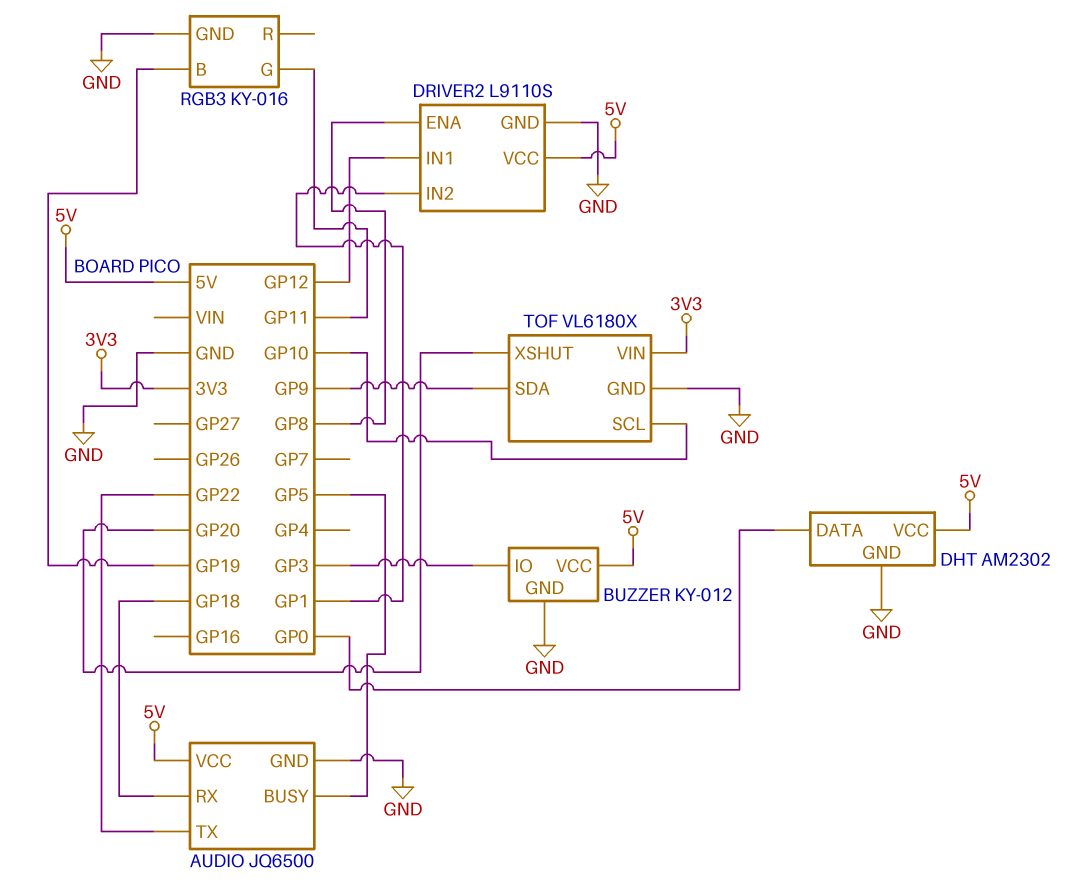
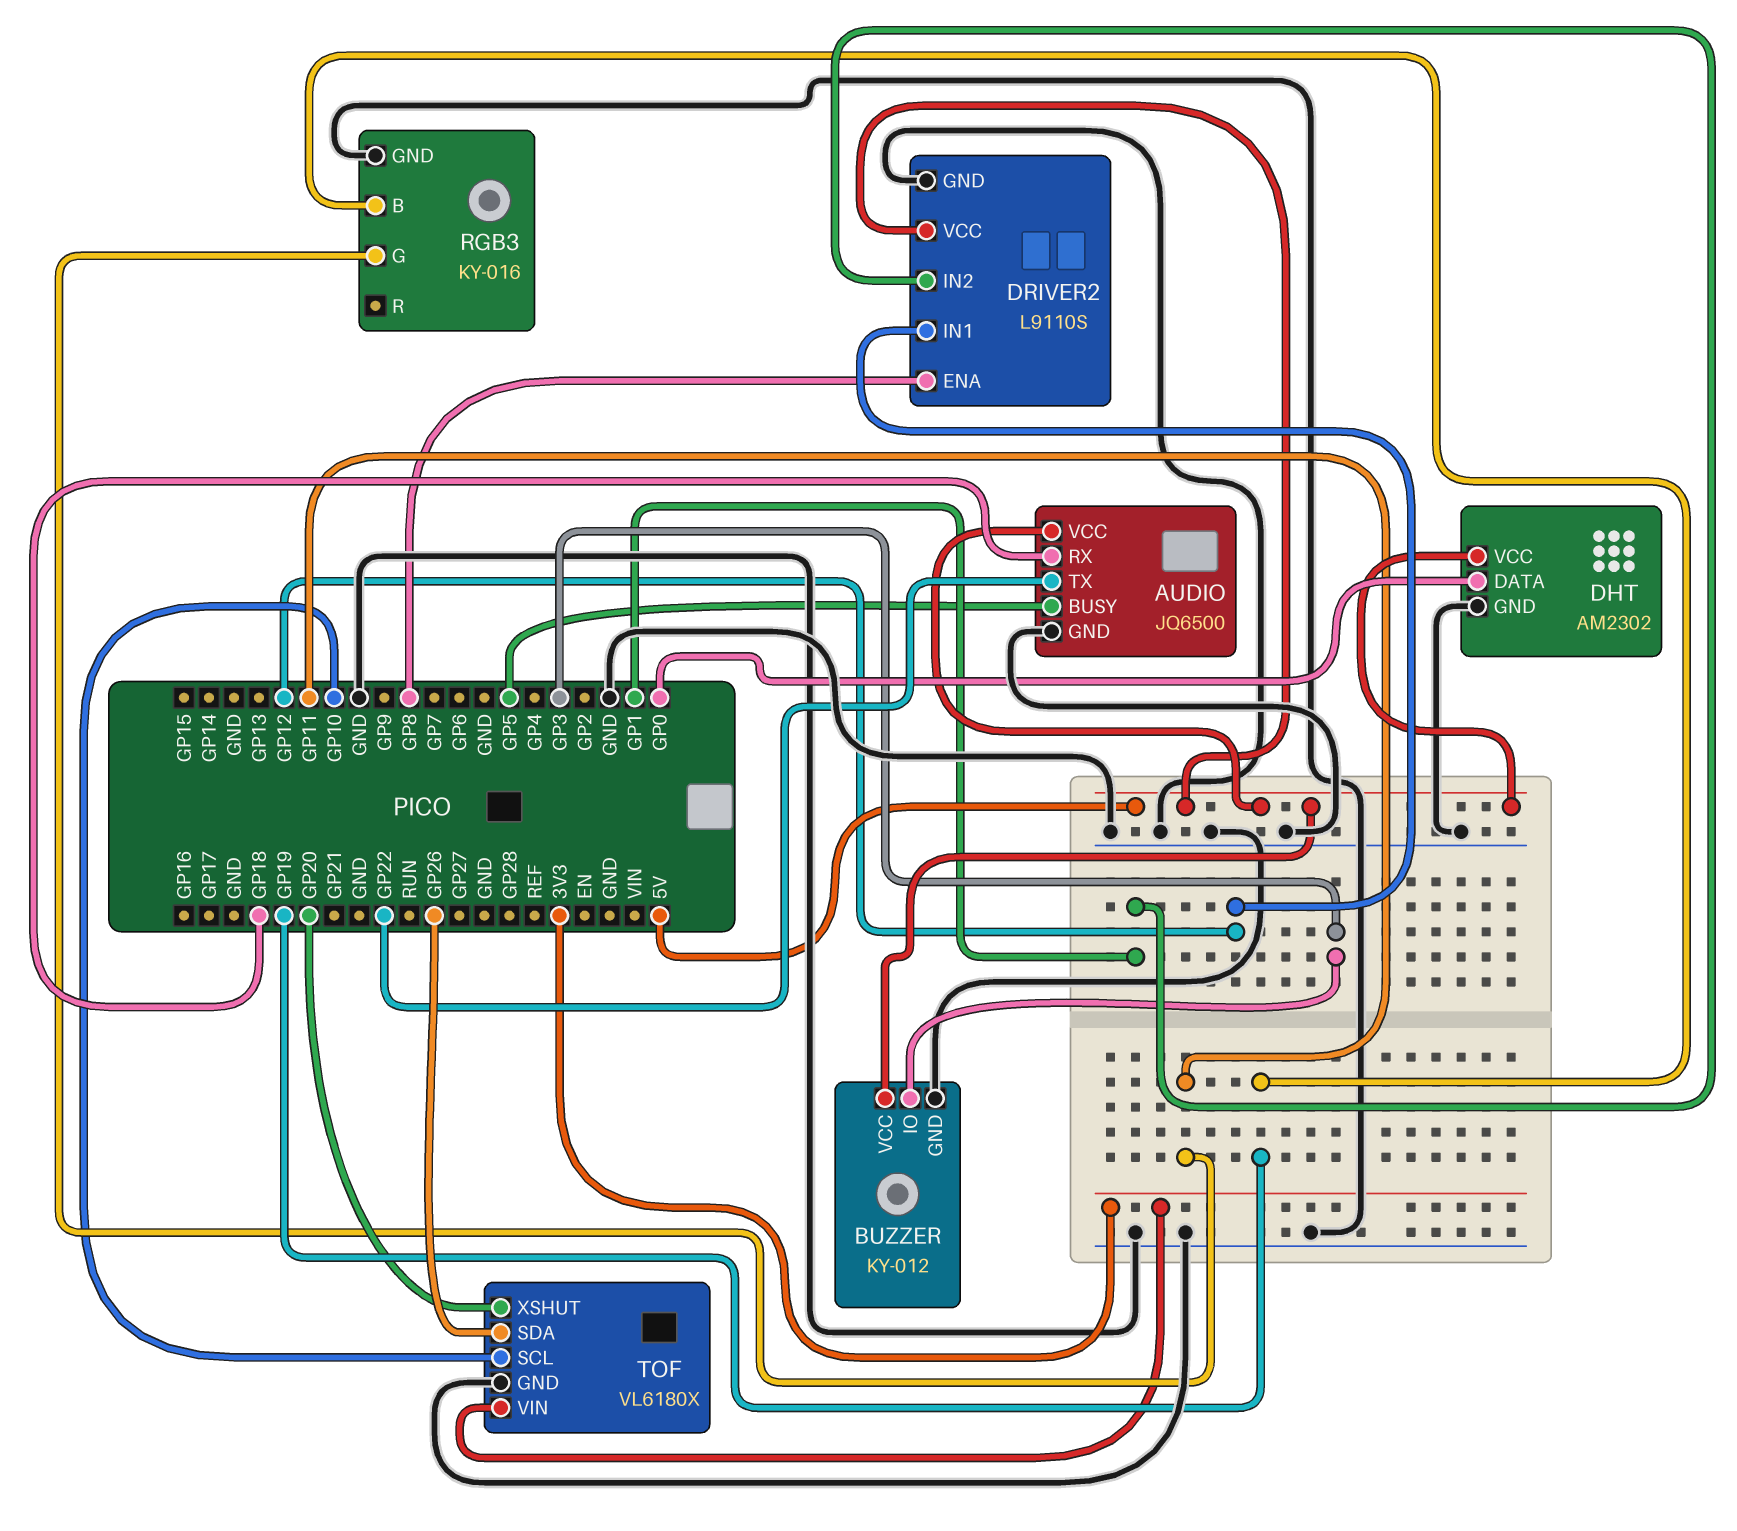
TOF pin SDA: GP9 -> GP26

